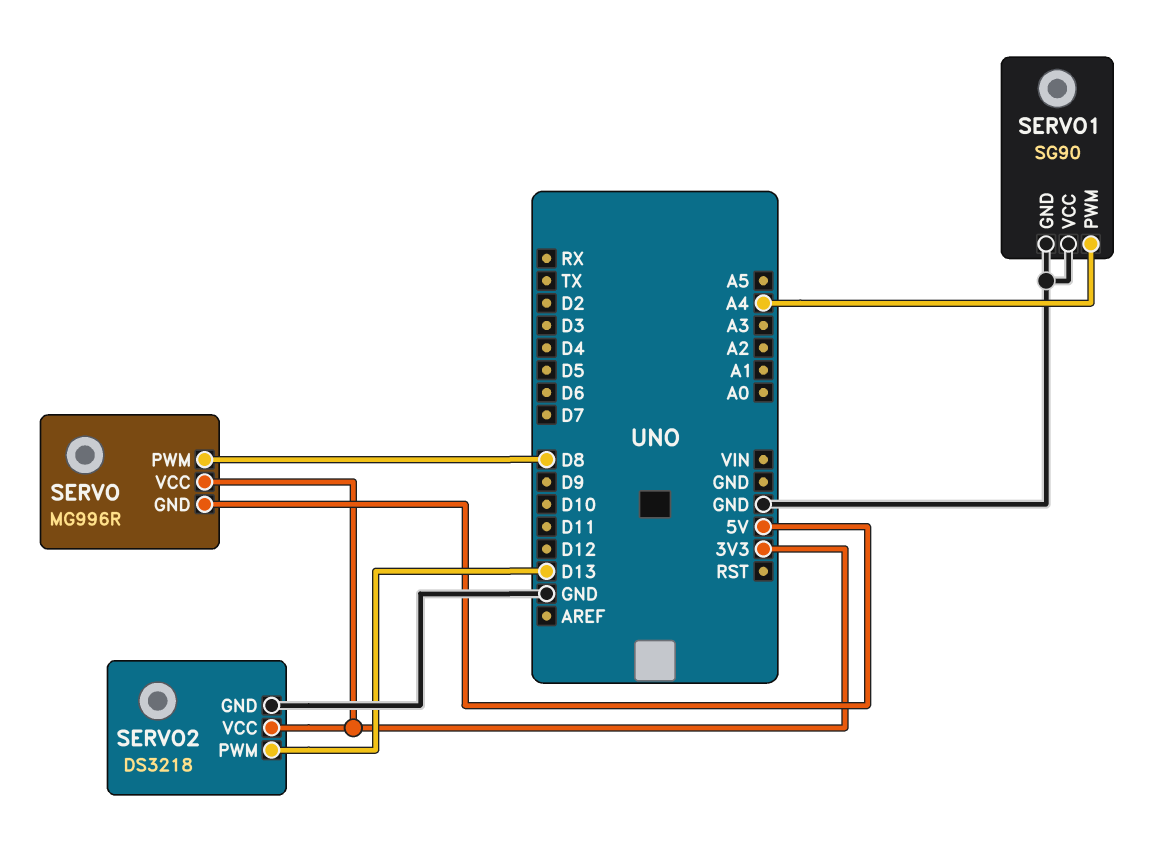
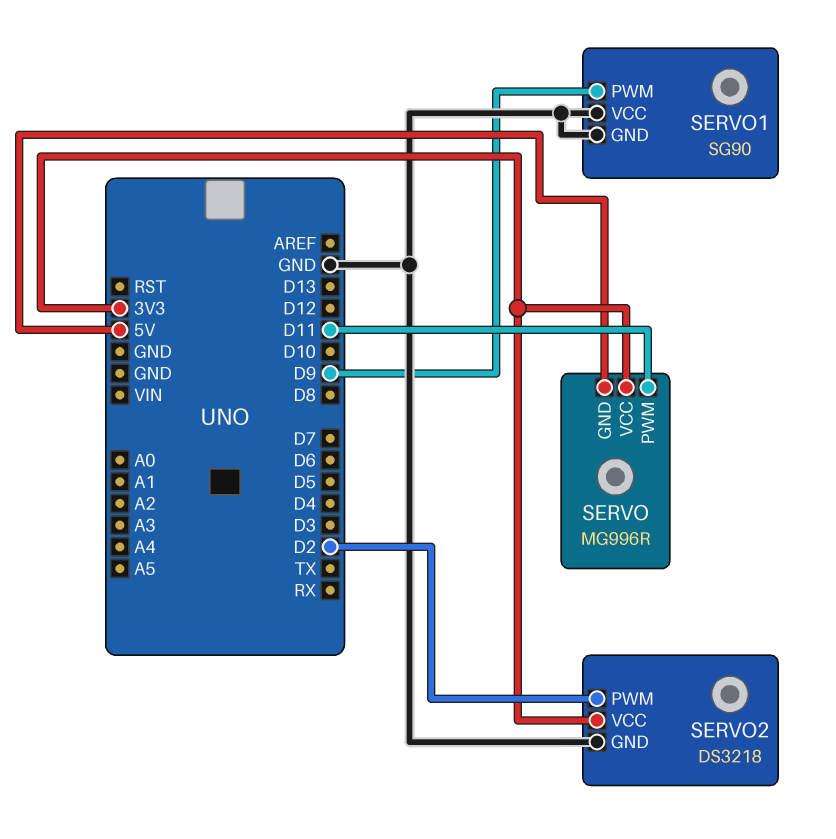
SERVO pin PWM: D8 -> D11
SERVO1 pin PWM: A4 -> D9
SERVO2 pin PWM: D13 -> D2

